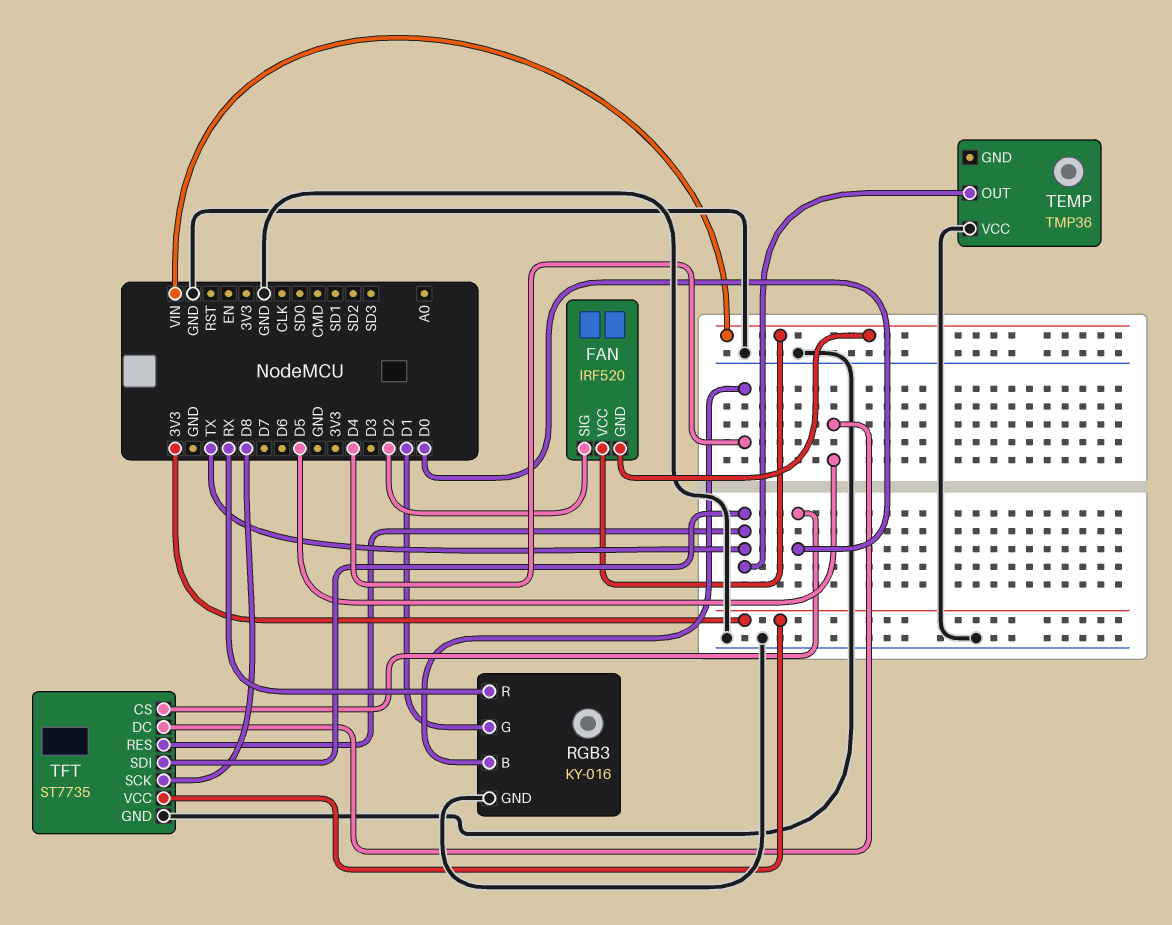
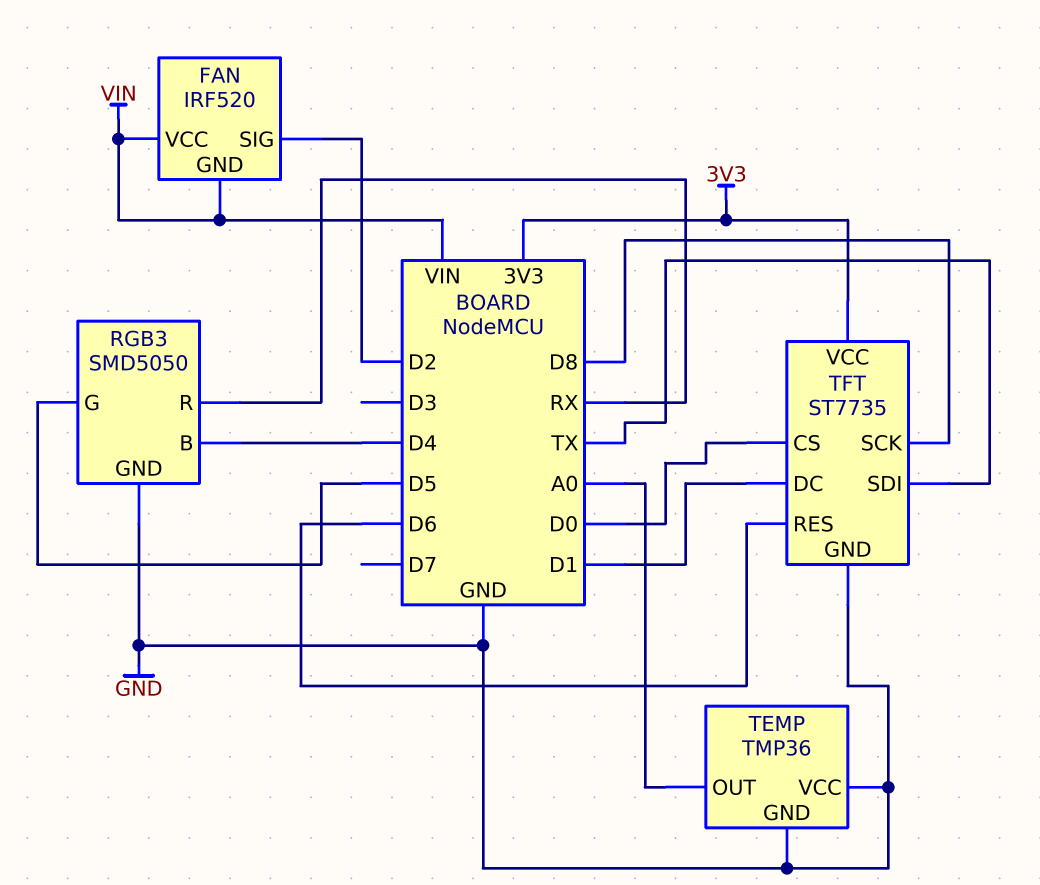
RGB3: KY-016 -> SMD5050
RGB3 pin G: D1 -> D5
TEMP pin GND: none -> GND
TEMP pin OUT: TX -> A0
TFT pin DC: D5 -> D1
TFT pin RES: TX -> D6

